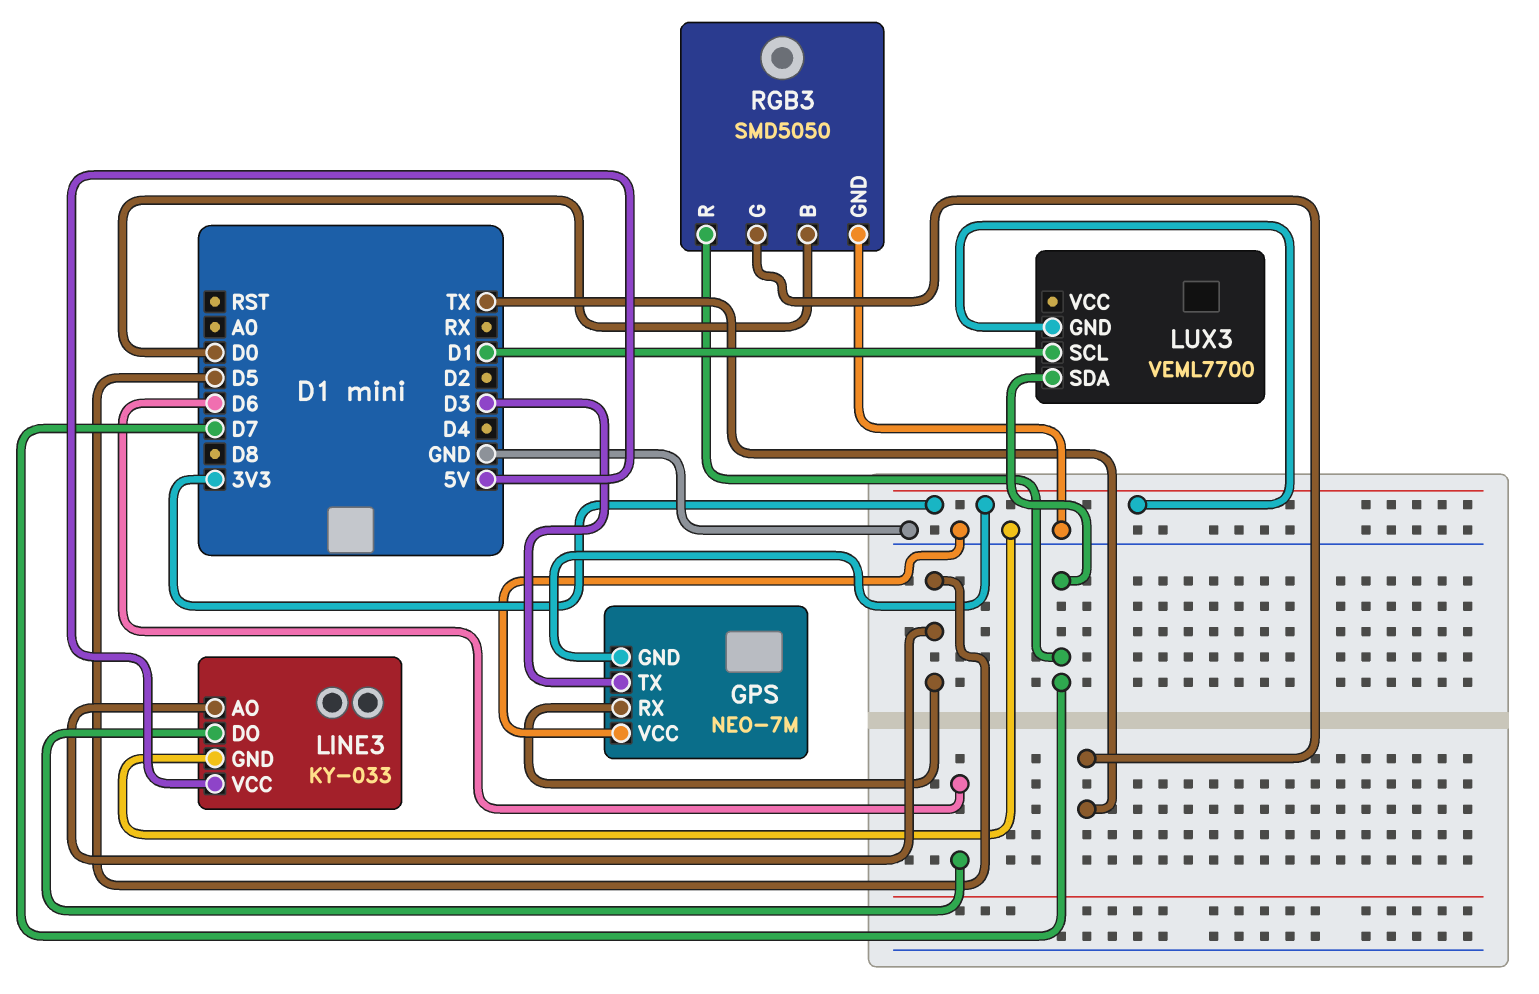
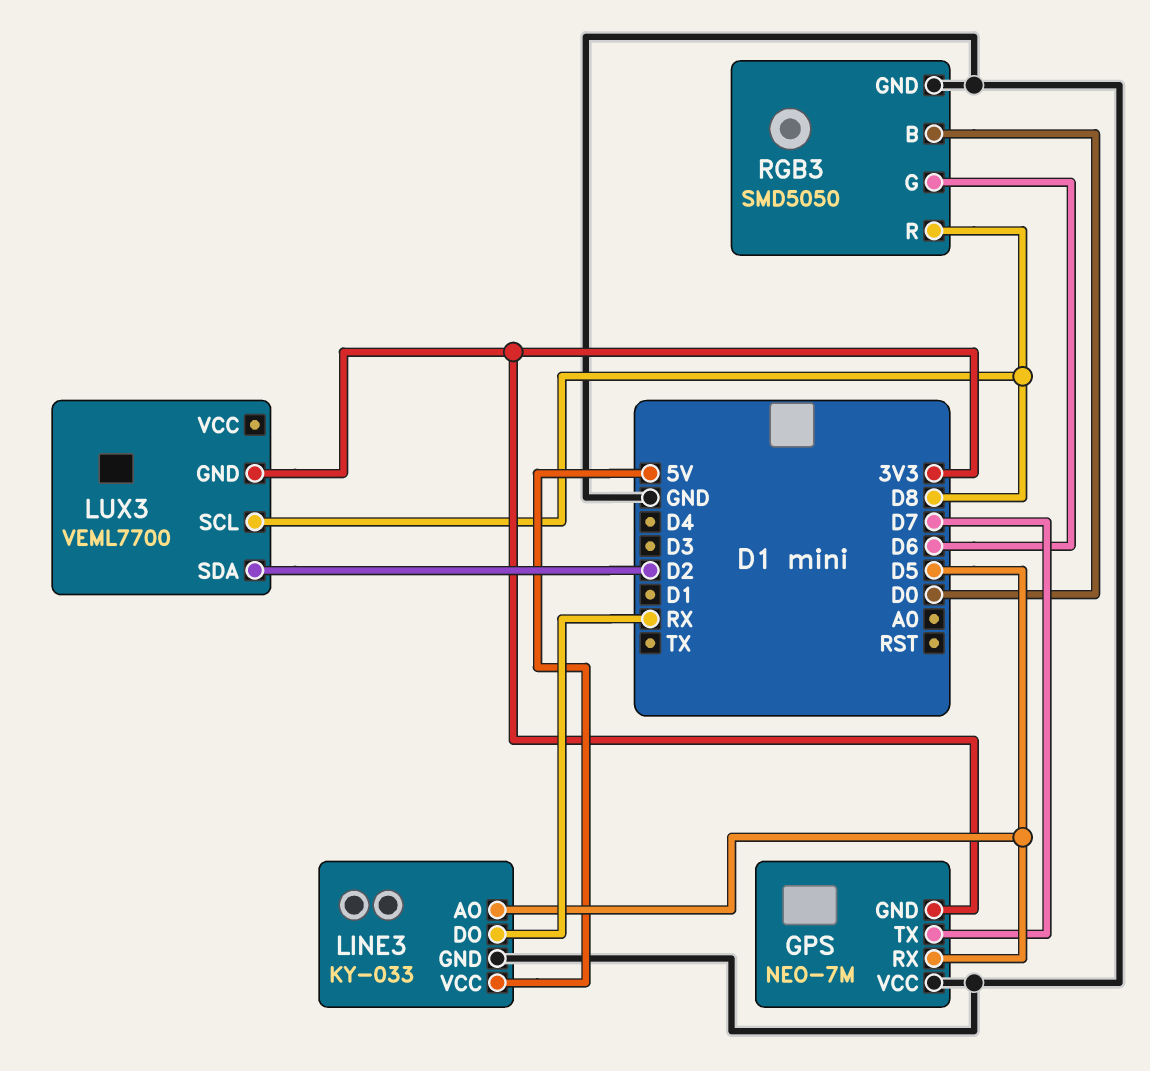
GPS pin TX: D3 -> D7
LINE3 pin DO: D6 -> RX
LUX3 pin SCL: D1 -> D8
LUX3 pin SDA: D7 -> D2
RGB3 pin G: TX -> D6
RGB3 pin R: D7 -> D8

